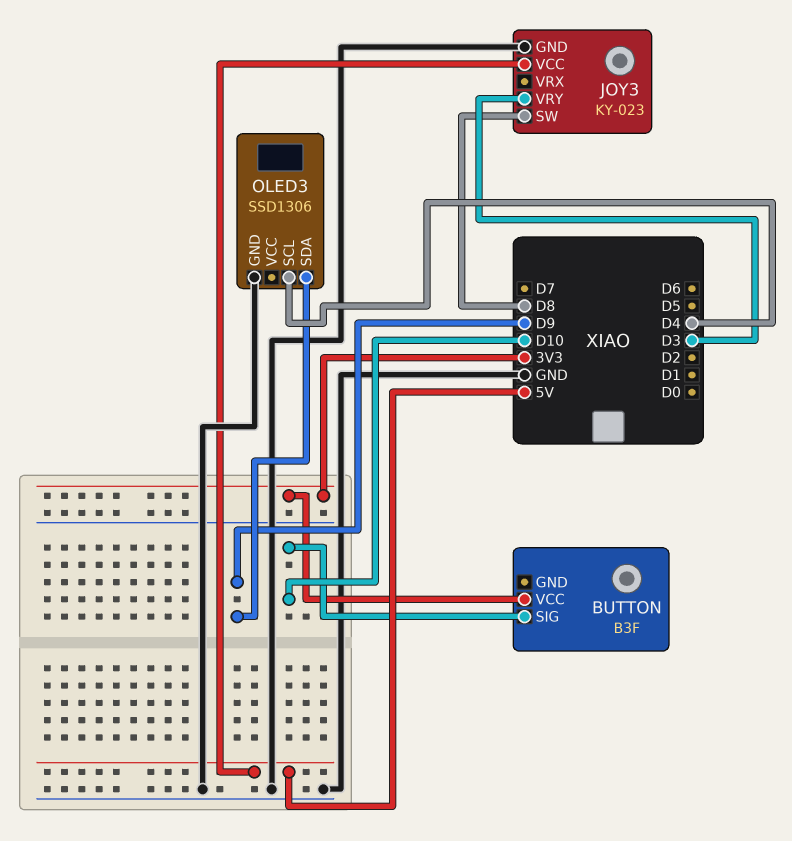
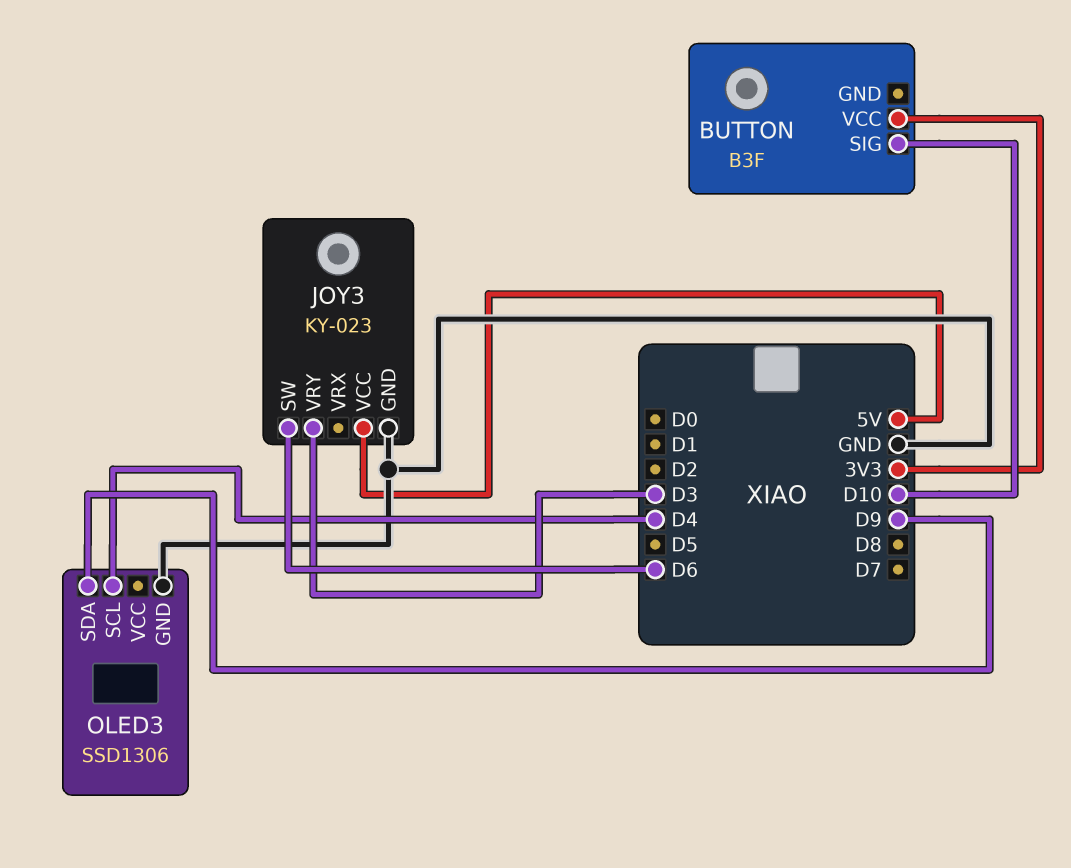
JOY3 pin SW: D8 -> D6

